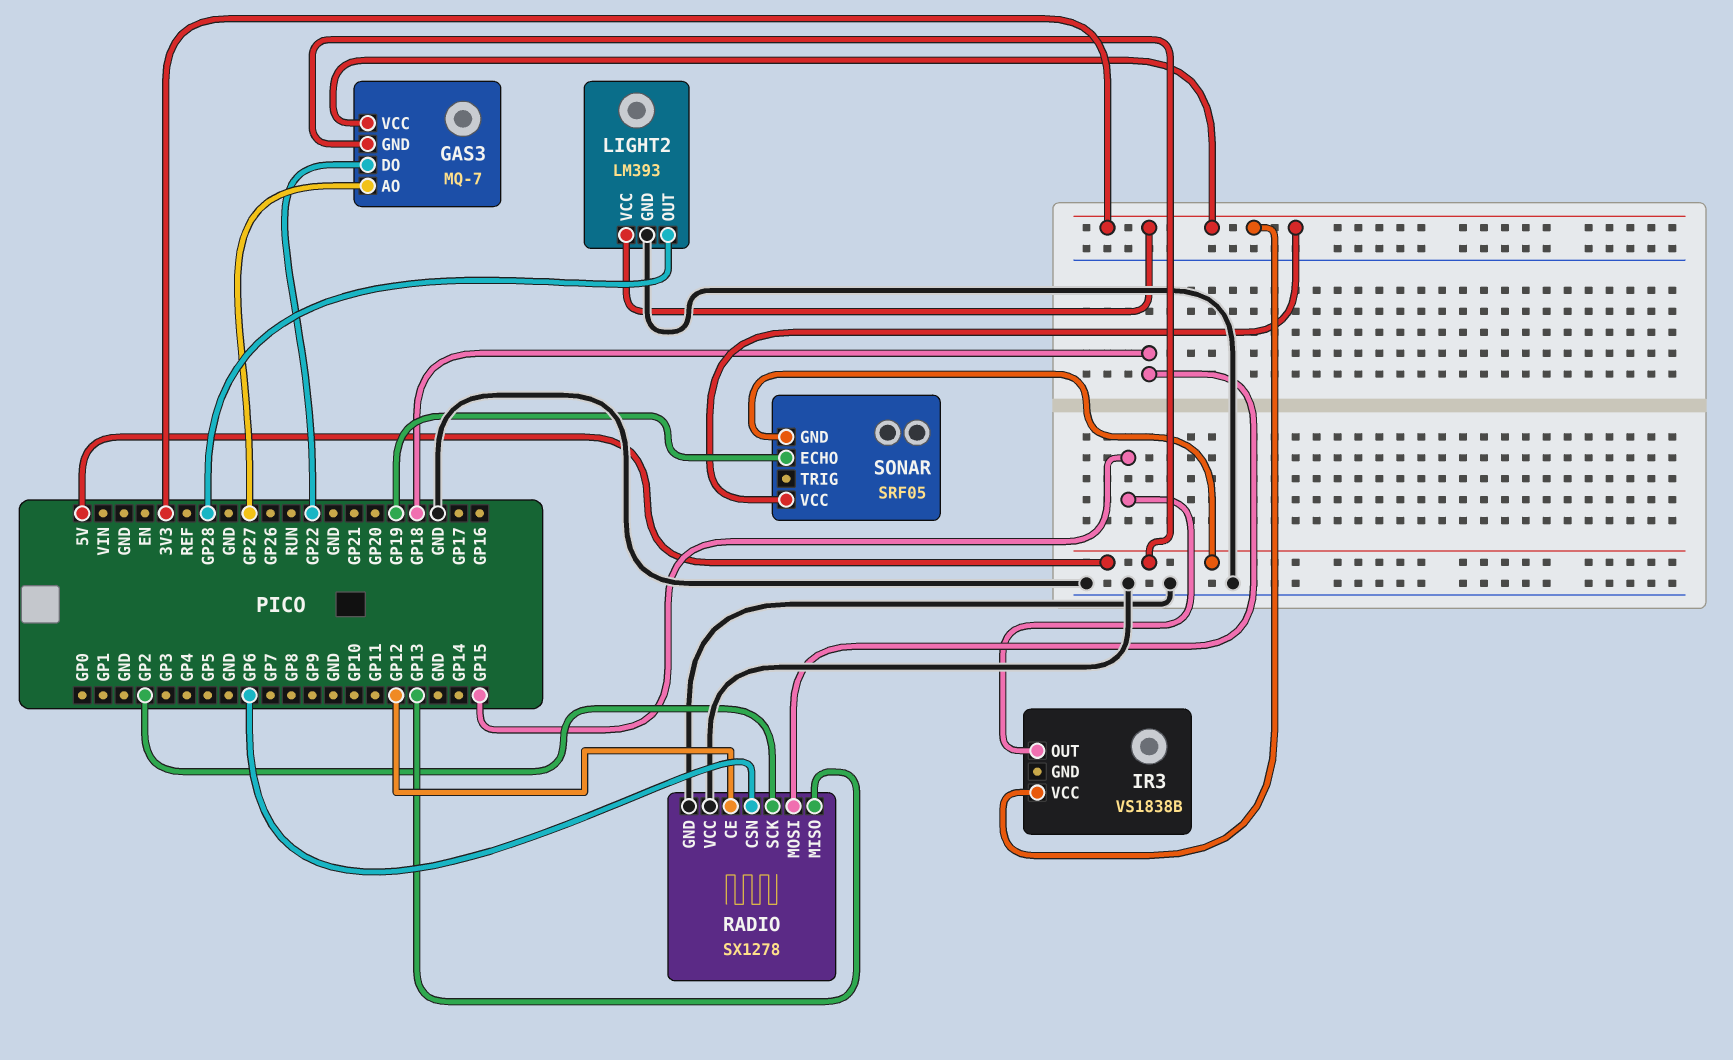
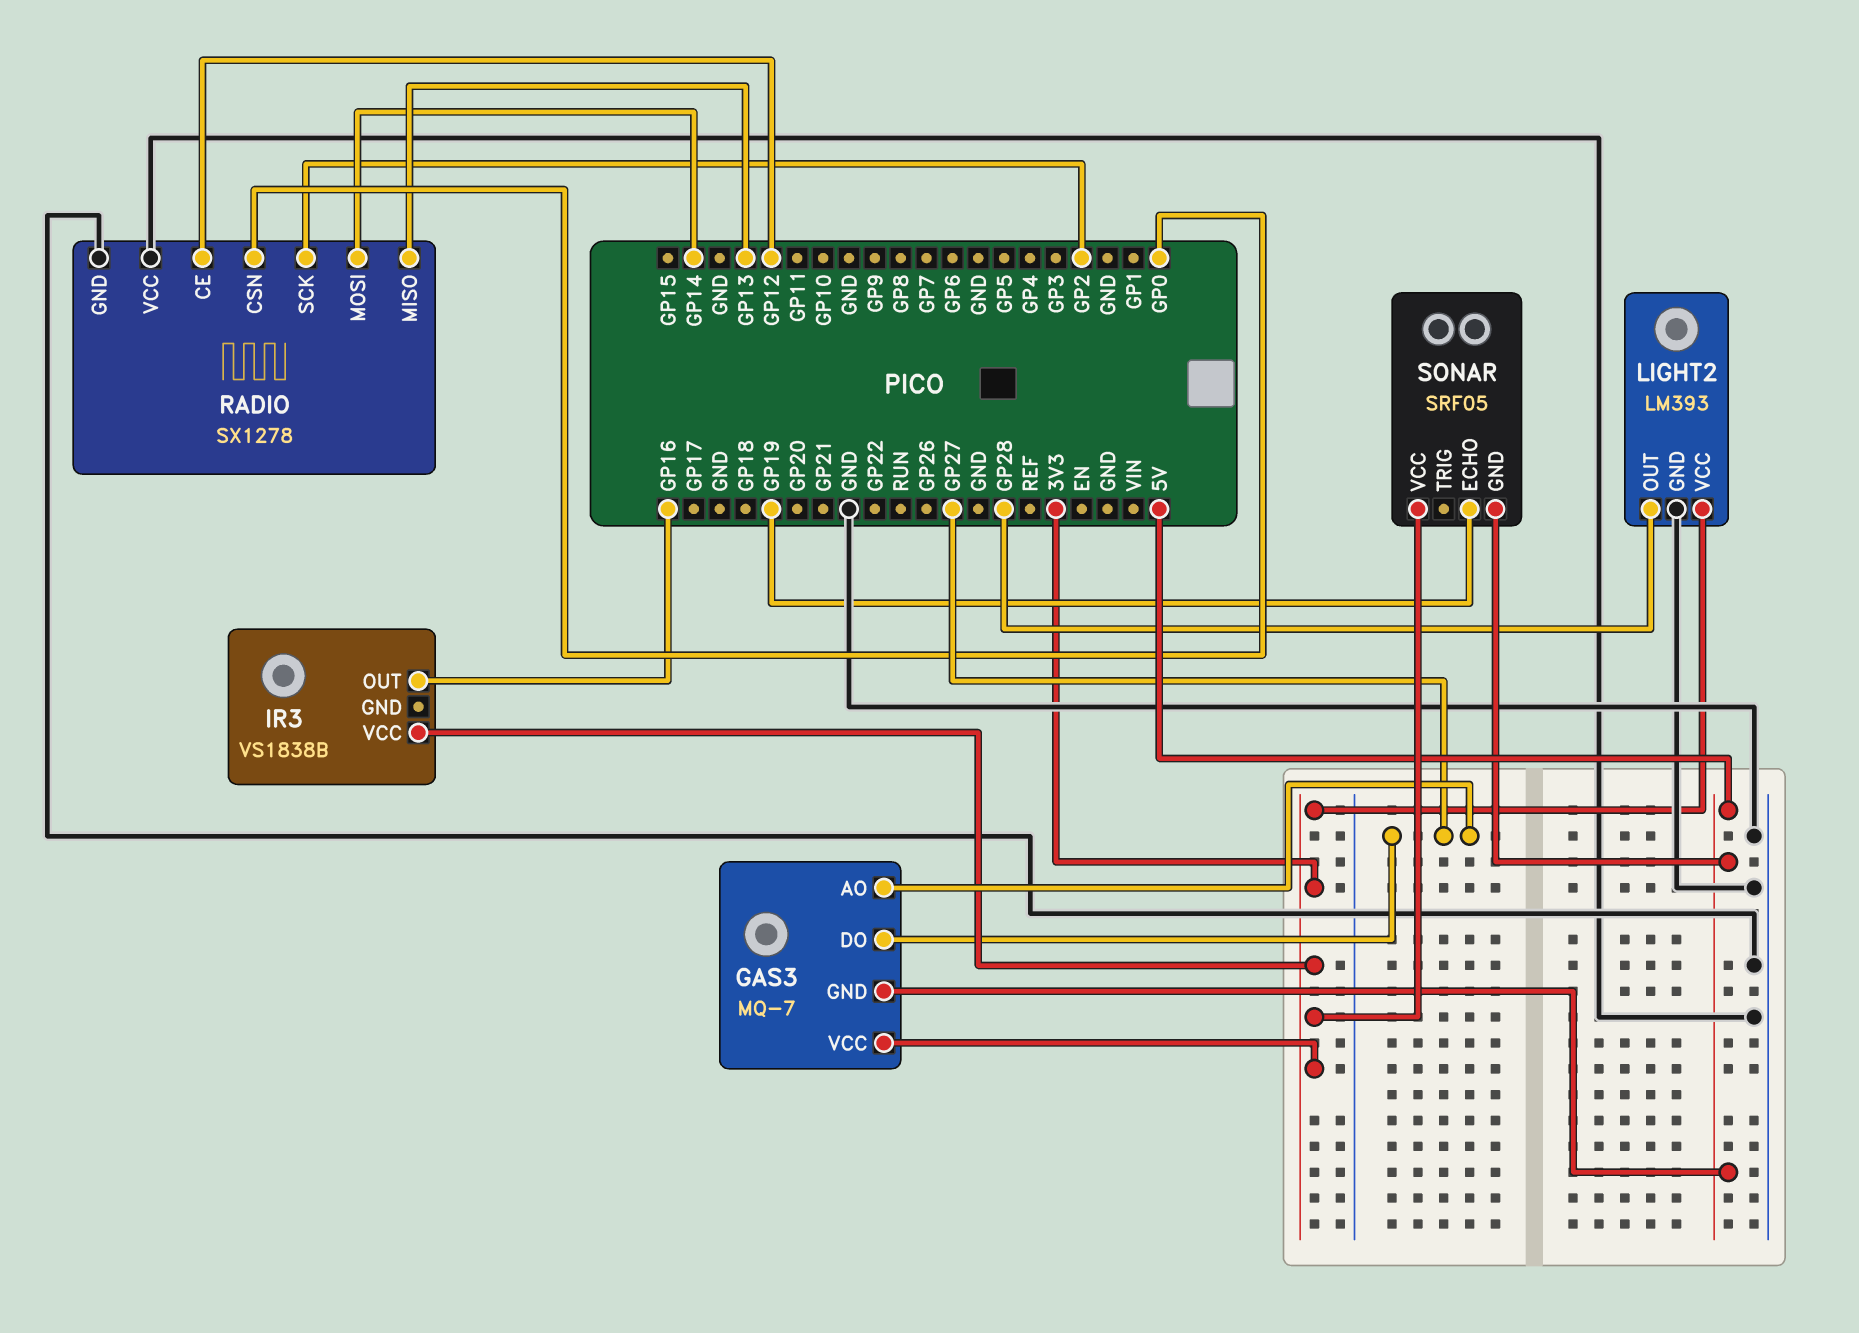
GAS3 pin DO: GP22 -> GP27
IR3 pin OUT: GP15 -> GP16
RADIO pin CSN: GP6 -> GP0
RADIO pin MOSI: GP18 -> GP14

